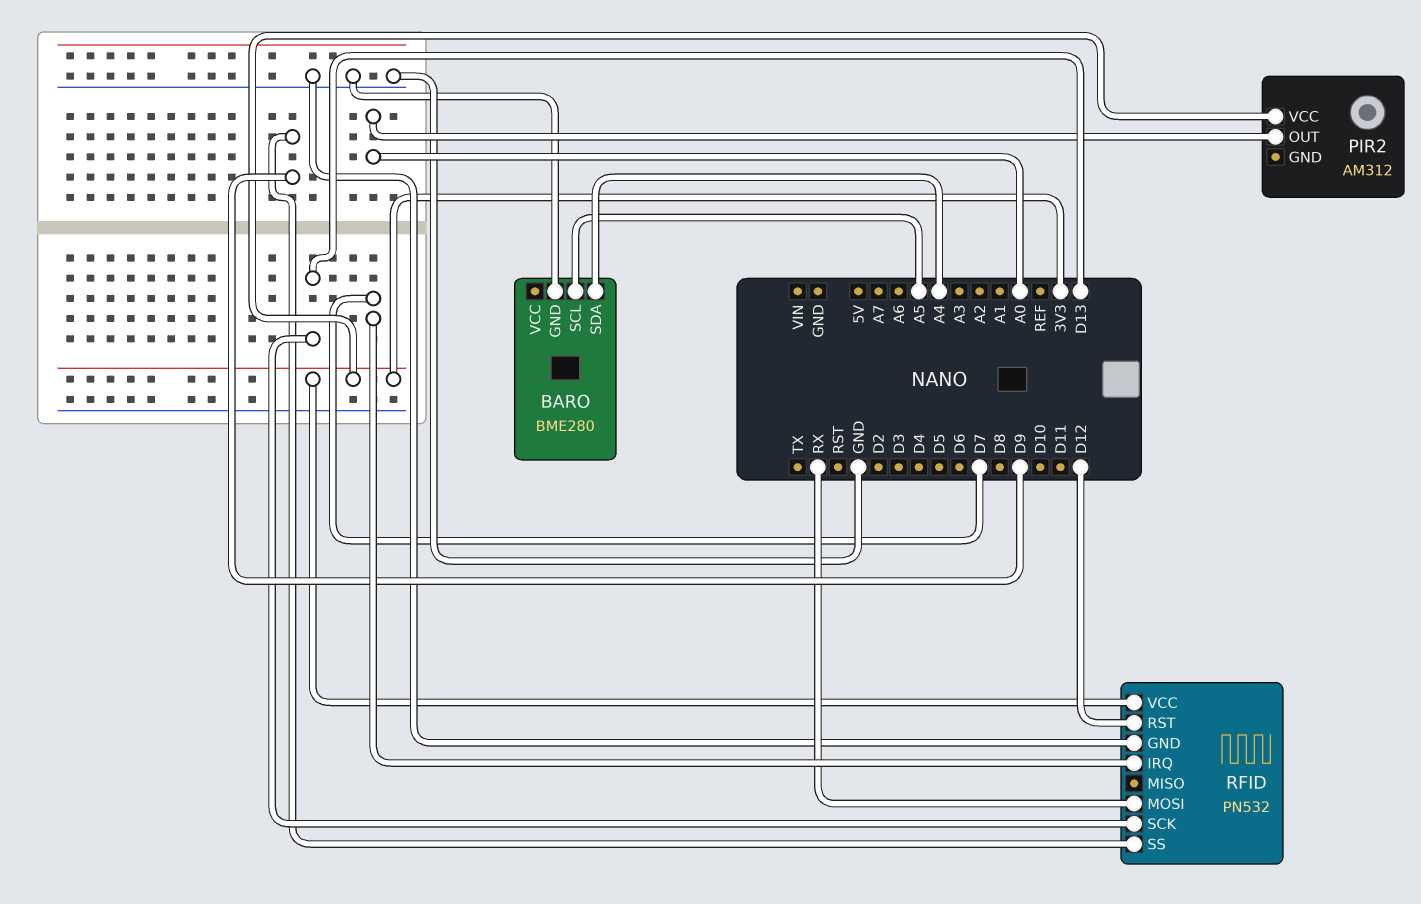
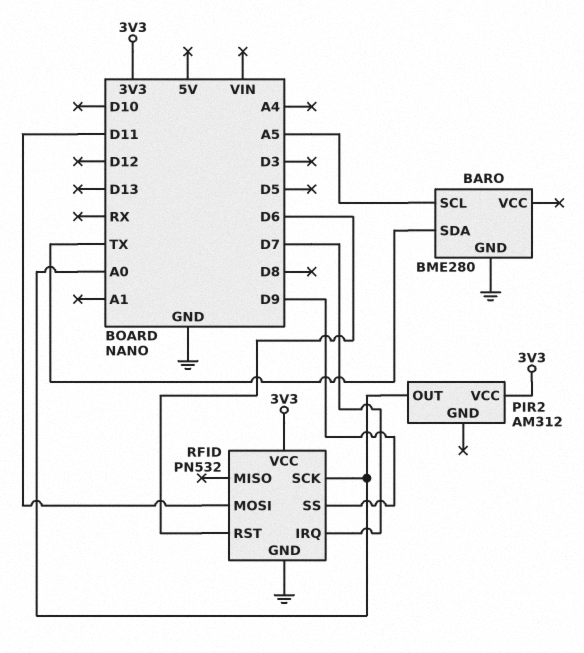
BARO pin SDA: A4 -> TX
RFID pin MOSI: RX -> D11
RFID pin RST: D12 -> D6
RFID pin SCK: D13 -> A0

